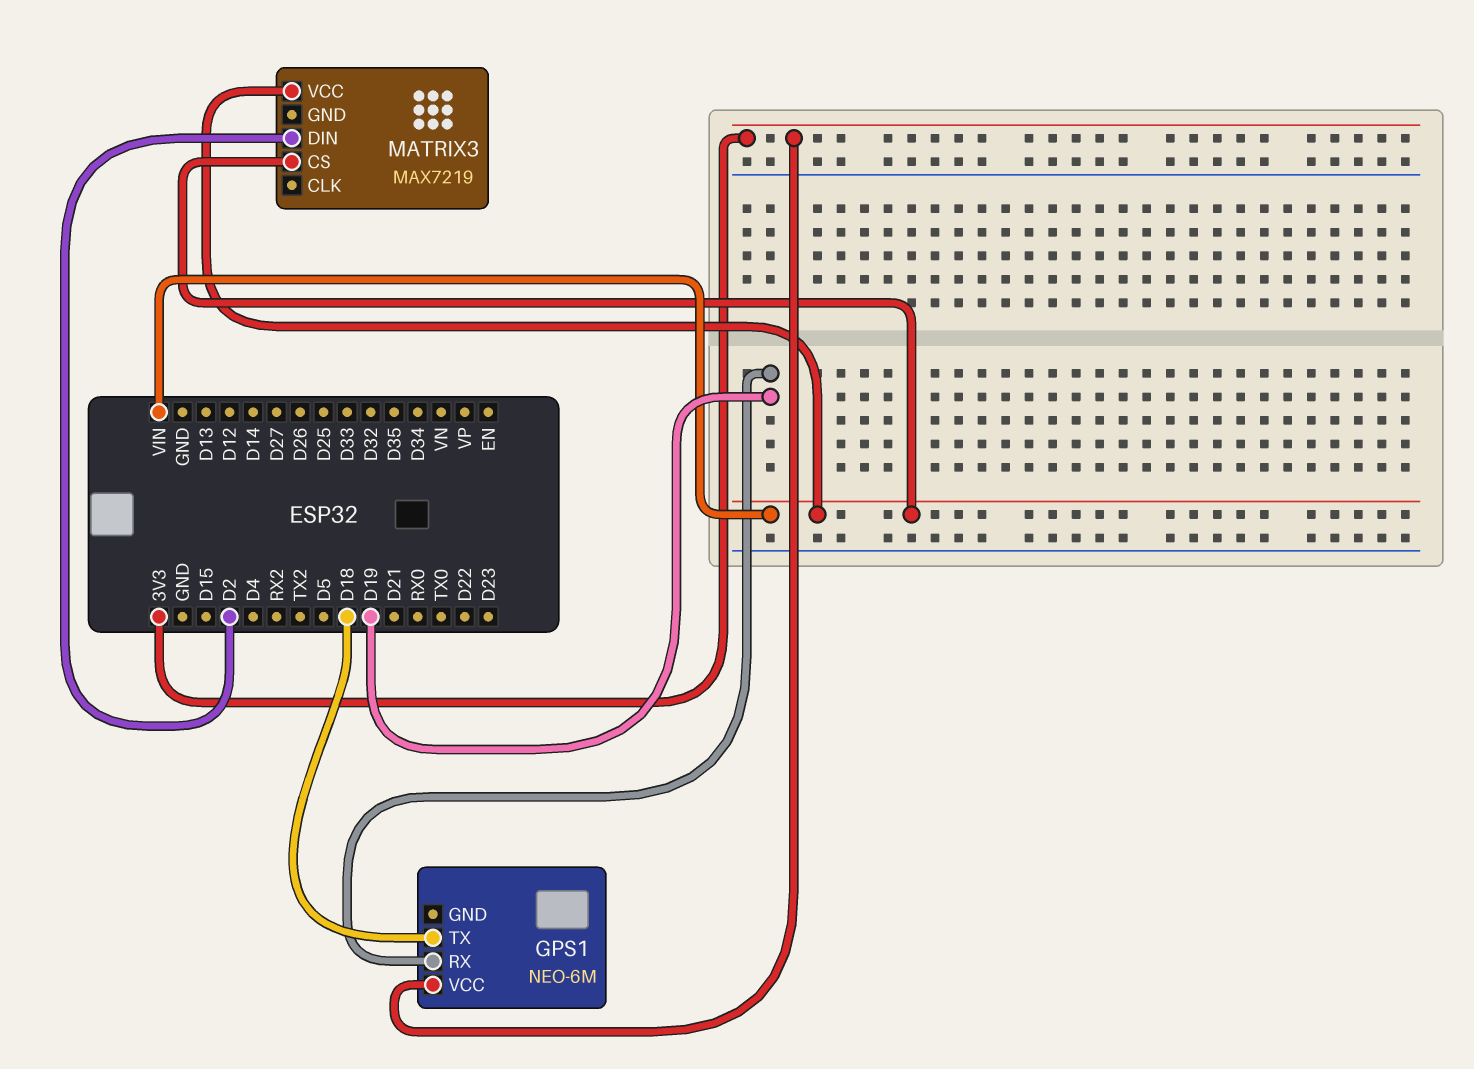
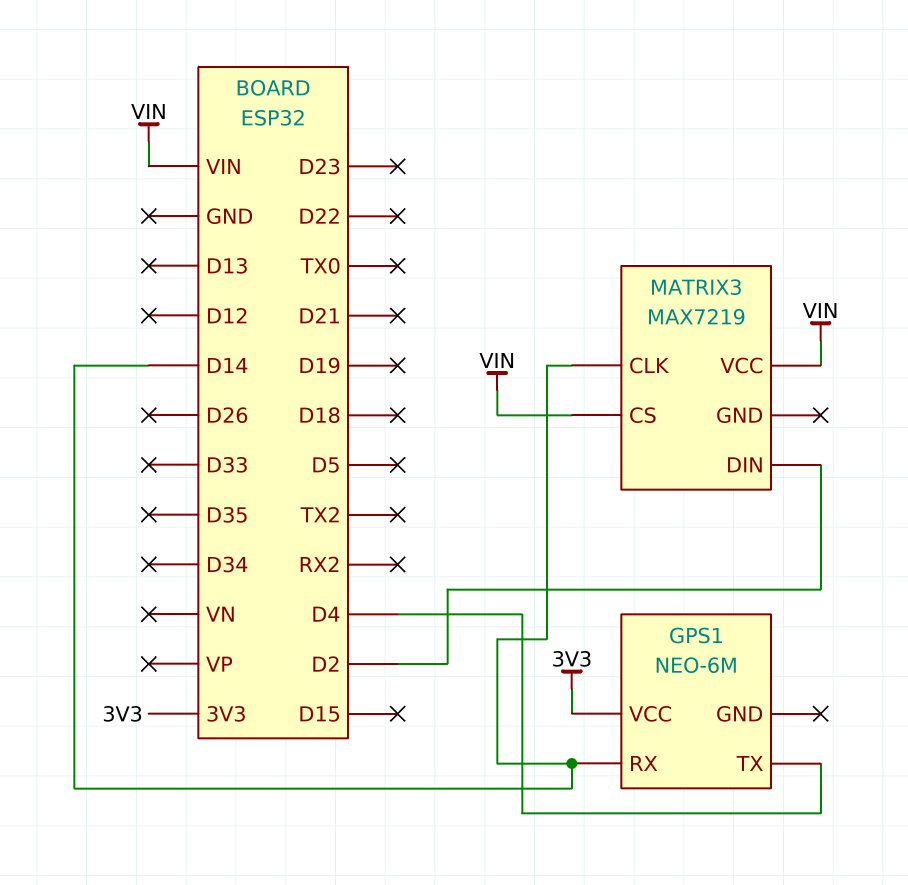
GPS1 pin RX: D19 -> D14
GPS1 pin TX: D18 -> D4
MATRIX3 pin CLK: none -> D14

